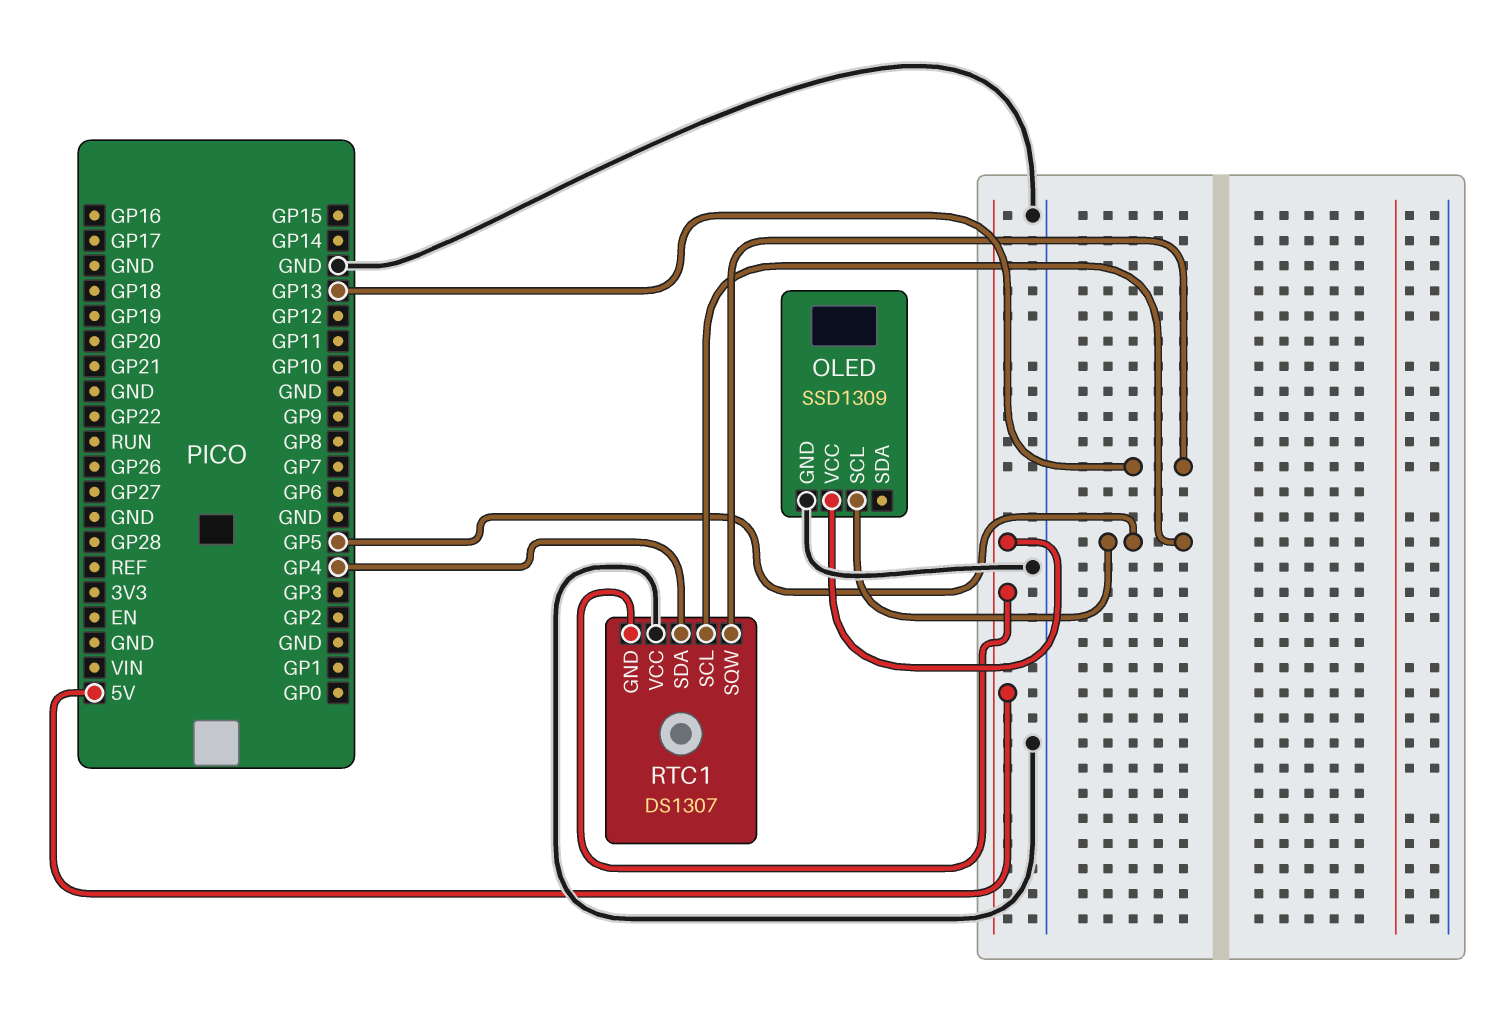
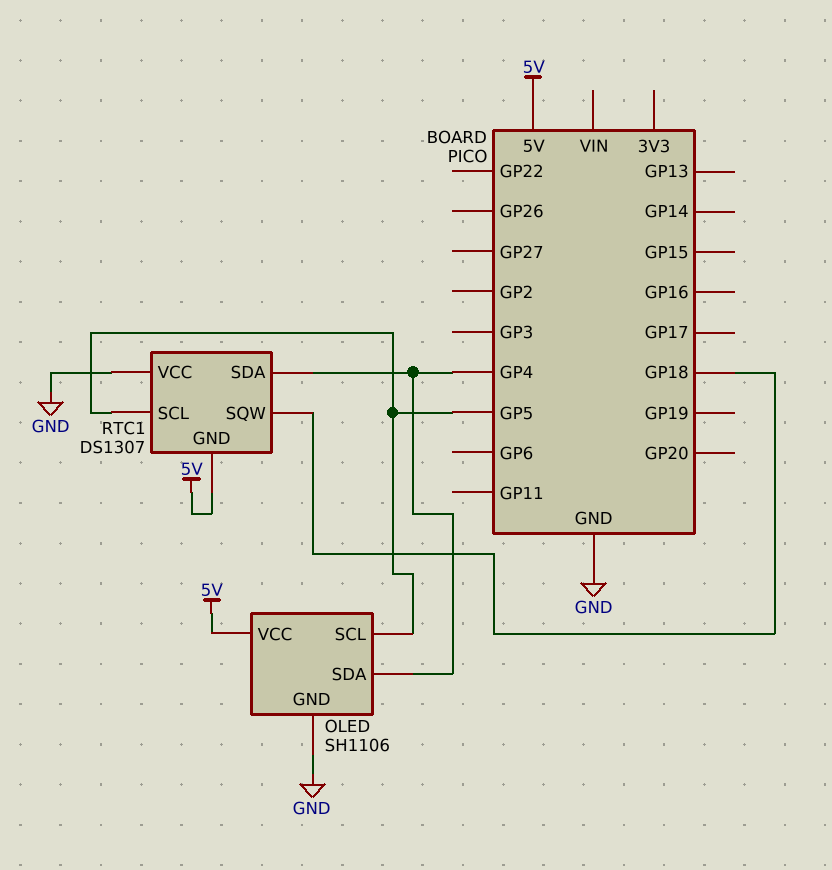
OLED: SSD1309 -> SH1106
OLED pin SDA: none -> GP4
RTC1 pin SQW: GP13 -> GP18

